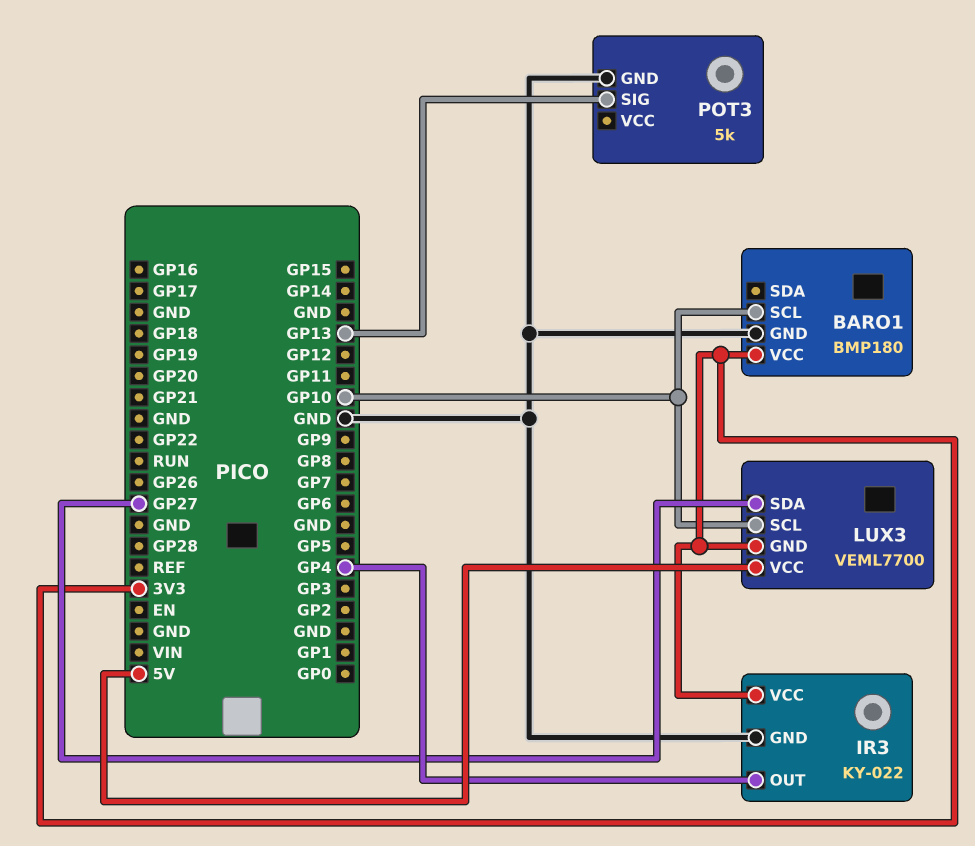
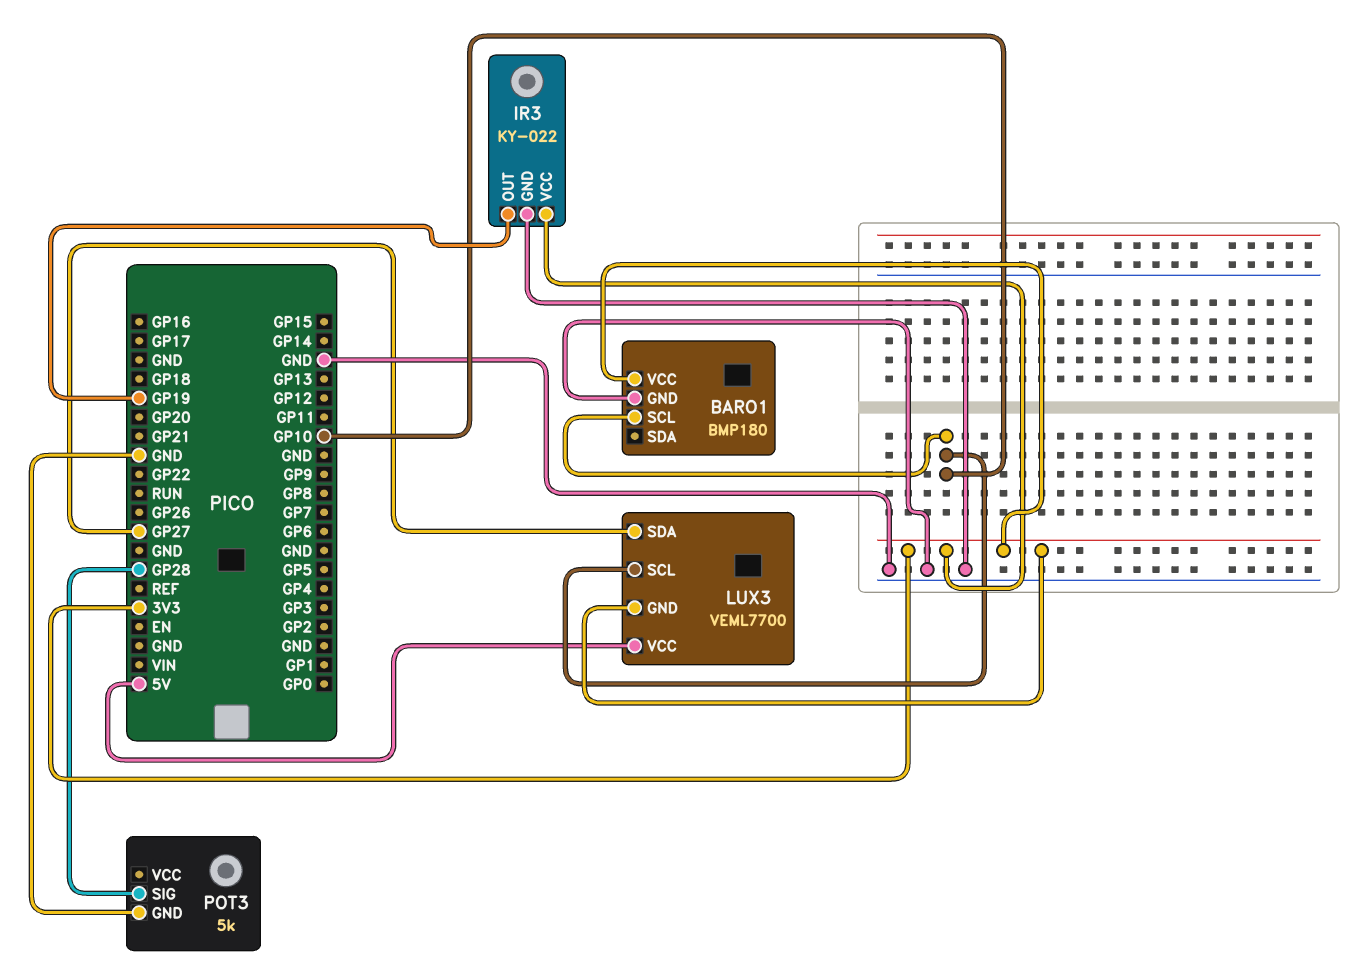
IR3 pin OUT: GP4 -> GP19
POT3 pin SIG: GP13 -> GP28

